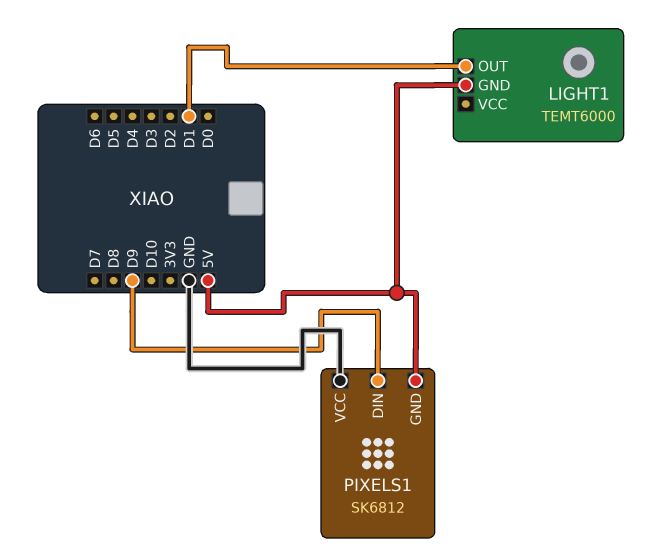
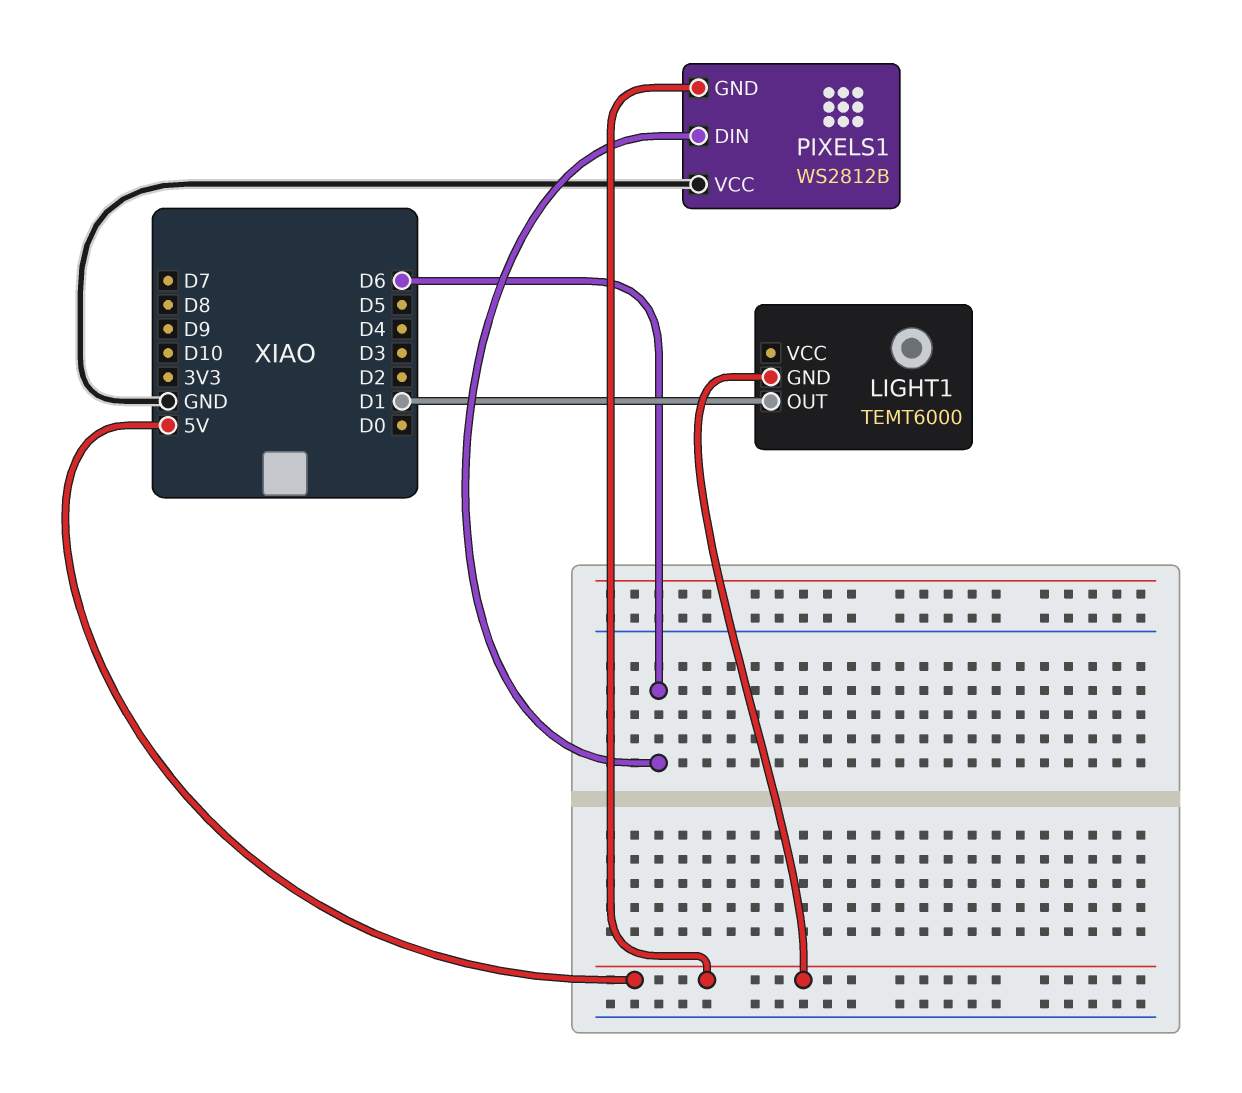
PIXELS1: SK6812 -> WS2812B
PIXELS1 pin DIN: D9 -> D6

